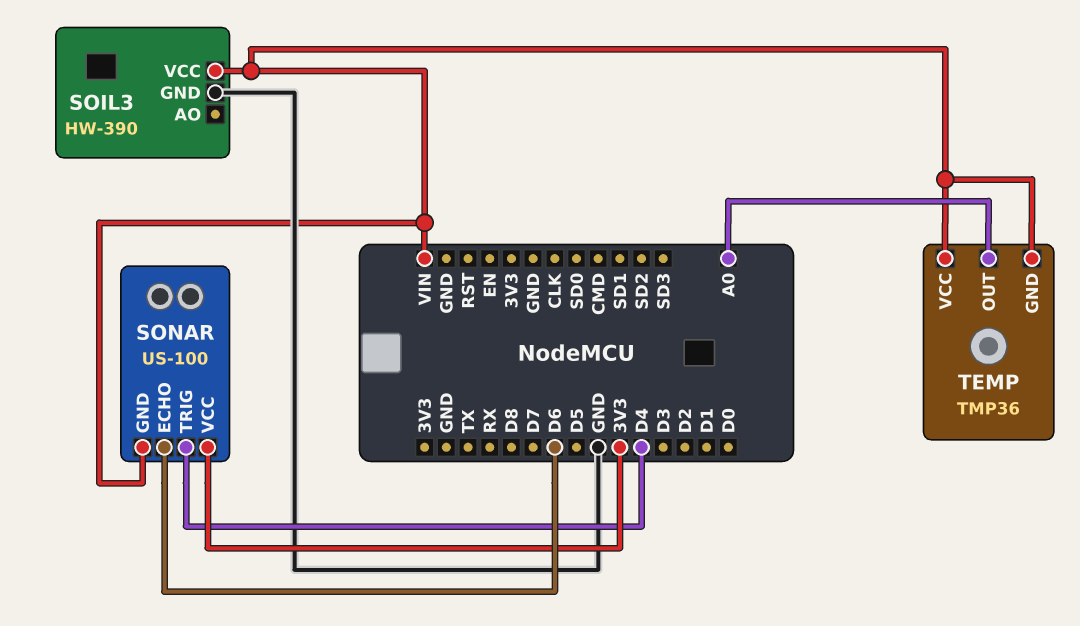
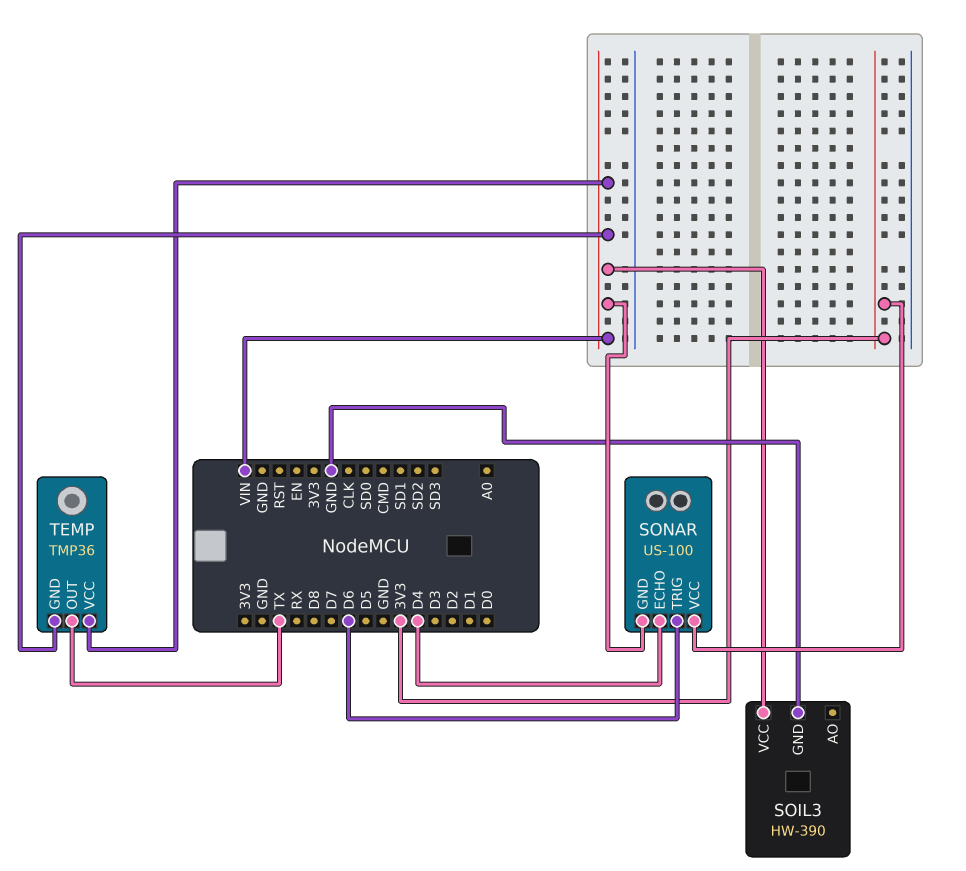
SONAR pin ECHO: D6 -> D4
SONAR pin TRIG: D4 -> D6
TEMP pin OUT: A0 -> TX

